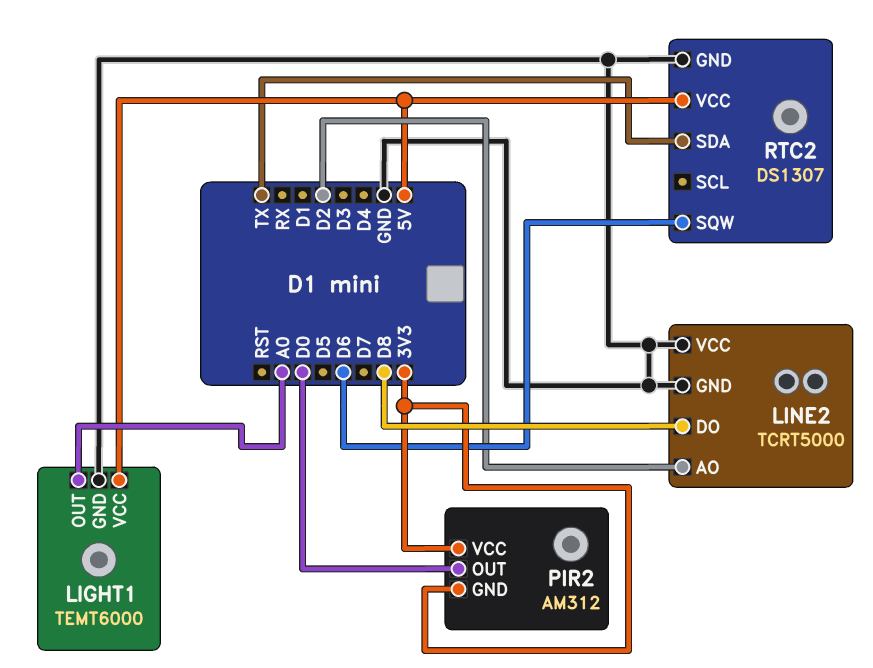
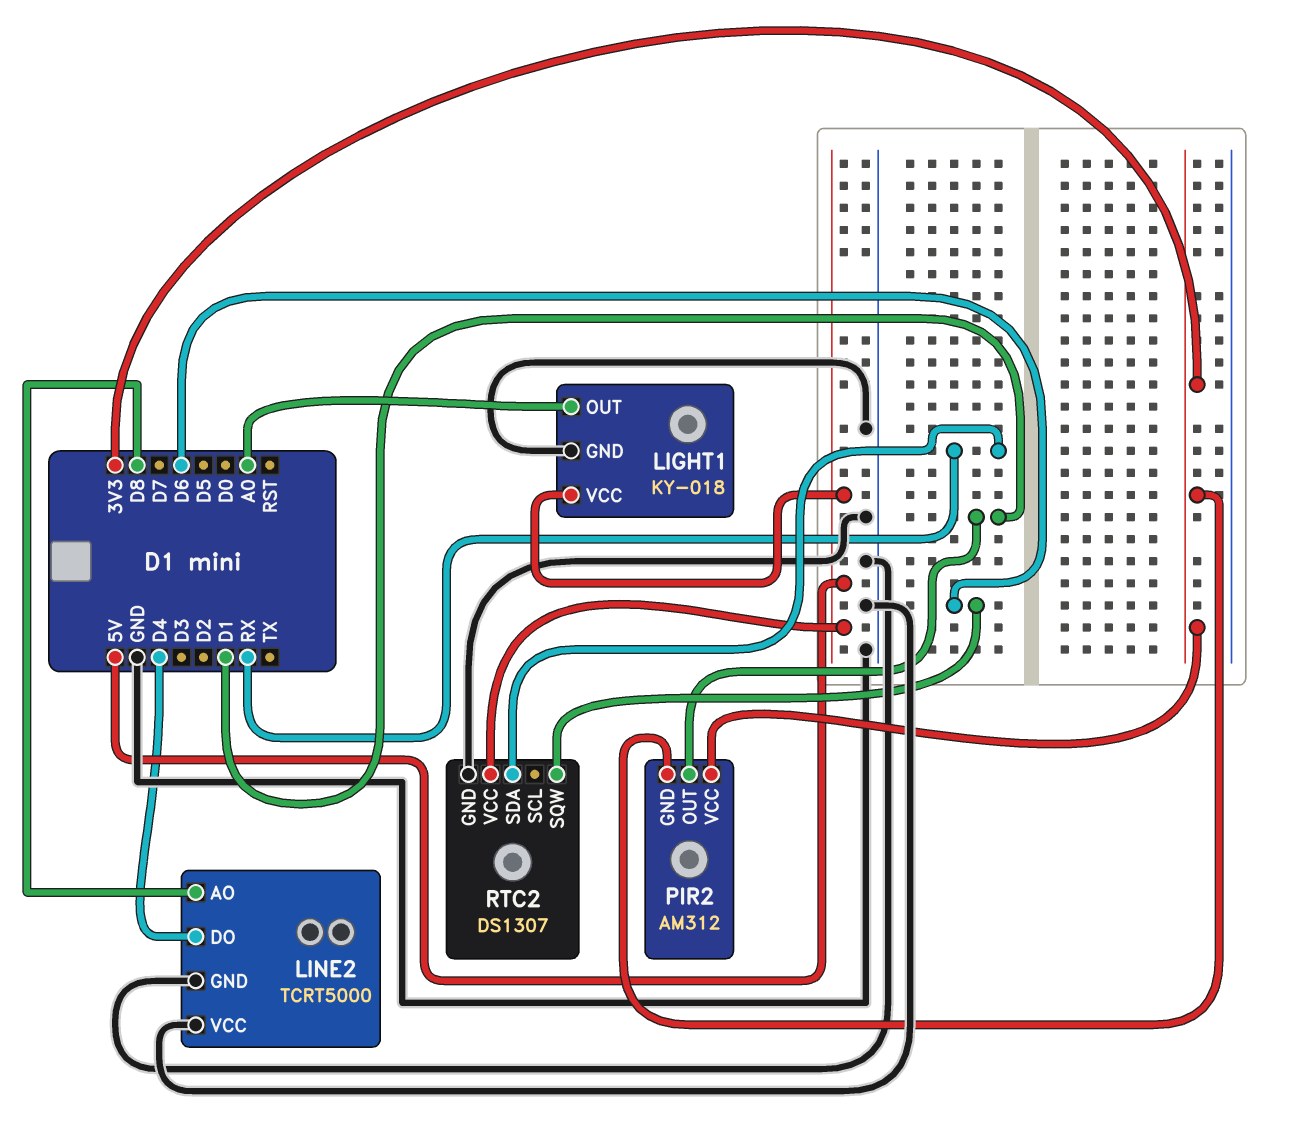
LIGHT1: TEMT6000 -> KY-018
LINE2 pin AO: D2 -> D8
LINE2 pin DO: D8 -> D4
PIR2 pin OUT: D0 -> D1
RTC2 pin SDA: TX -> RX

